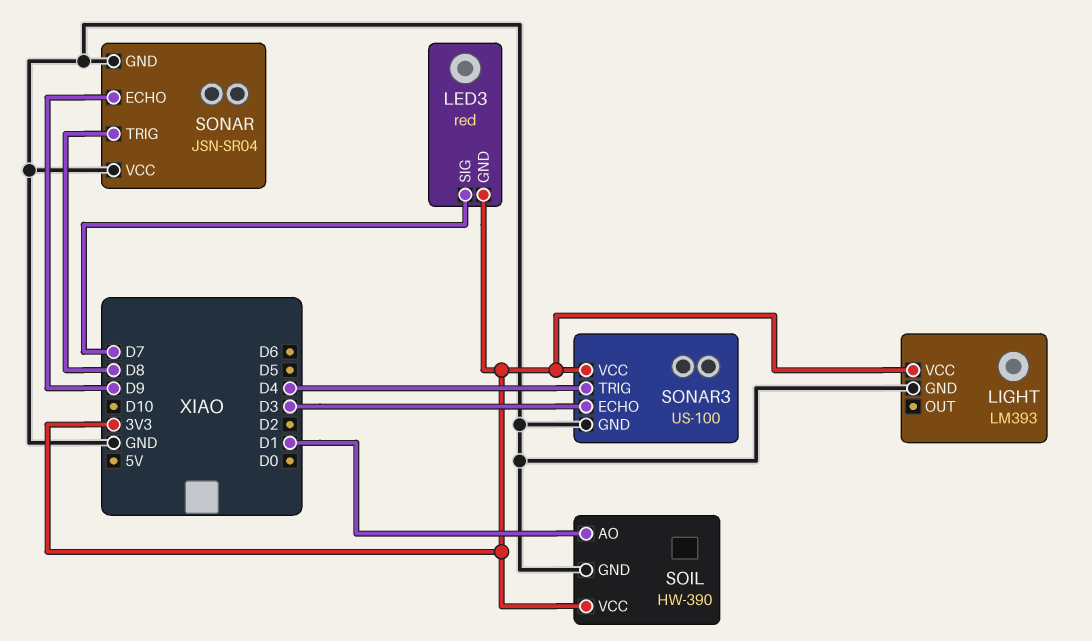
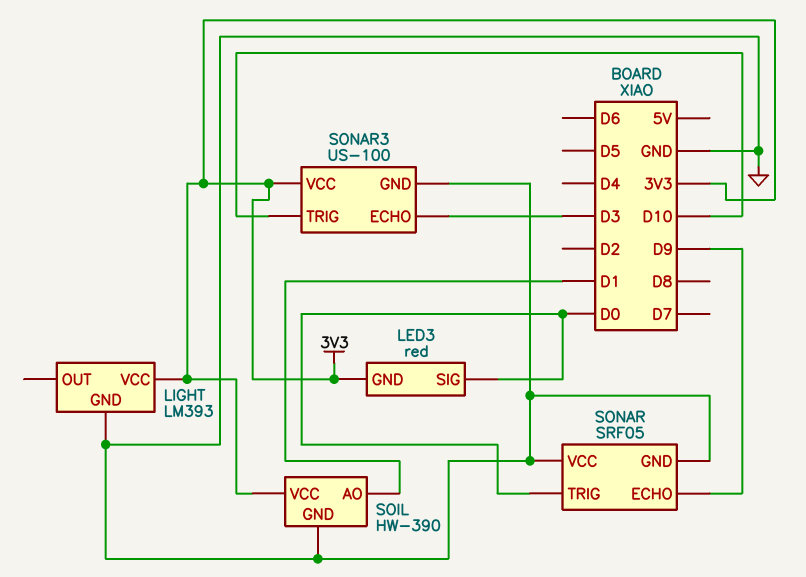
LED3 pin SIG: D7 -> D0
SONAR: JSN-SR04 -> SRF05
SONAR pin TRIG: D8 -> D0
SONAR3 pin TRIG: D4 -> D10

